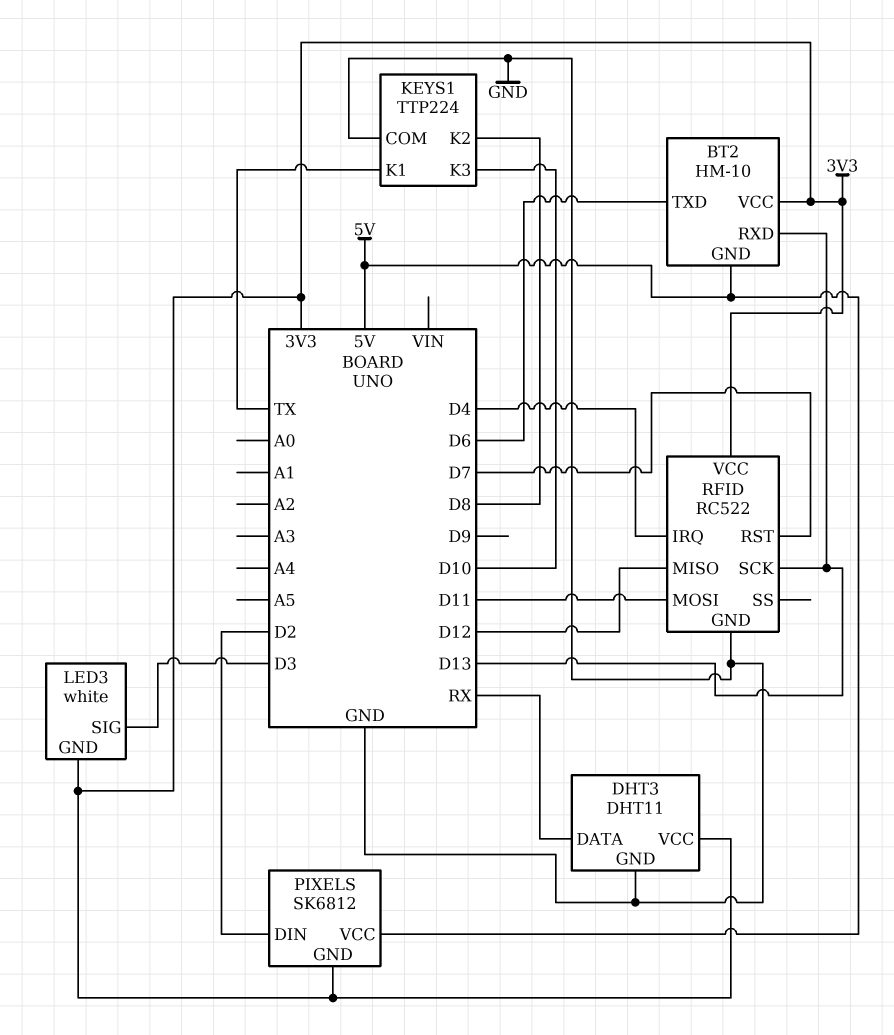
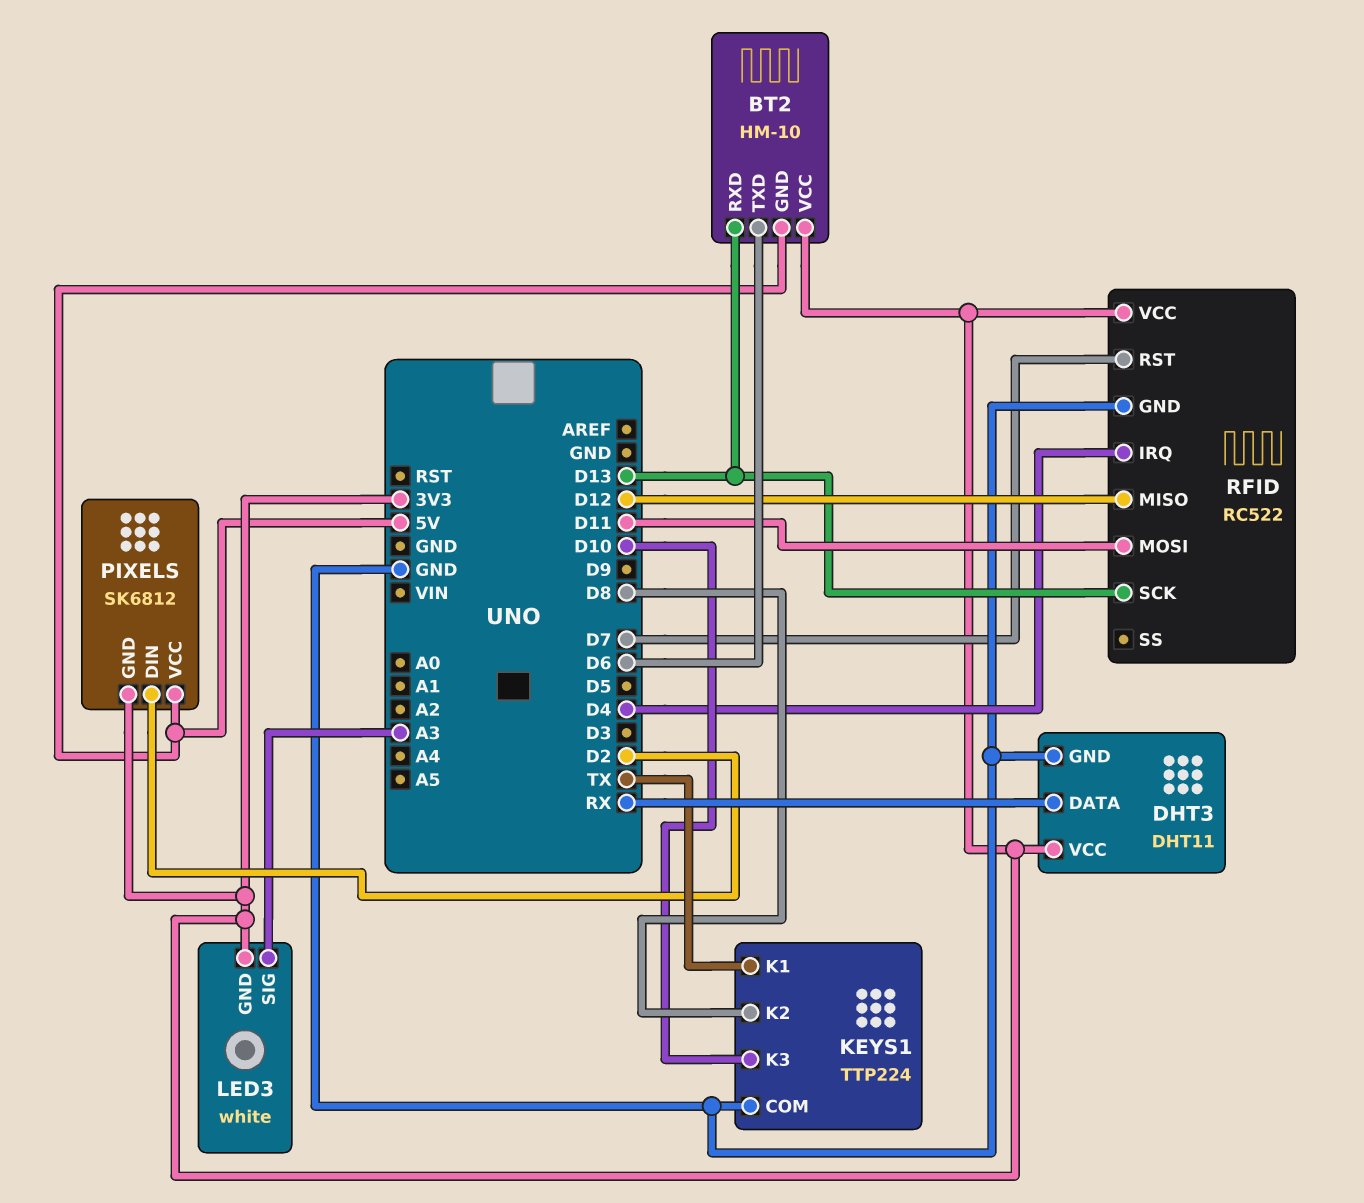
LED3 pin SIG: D3 -> A3

